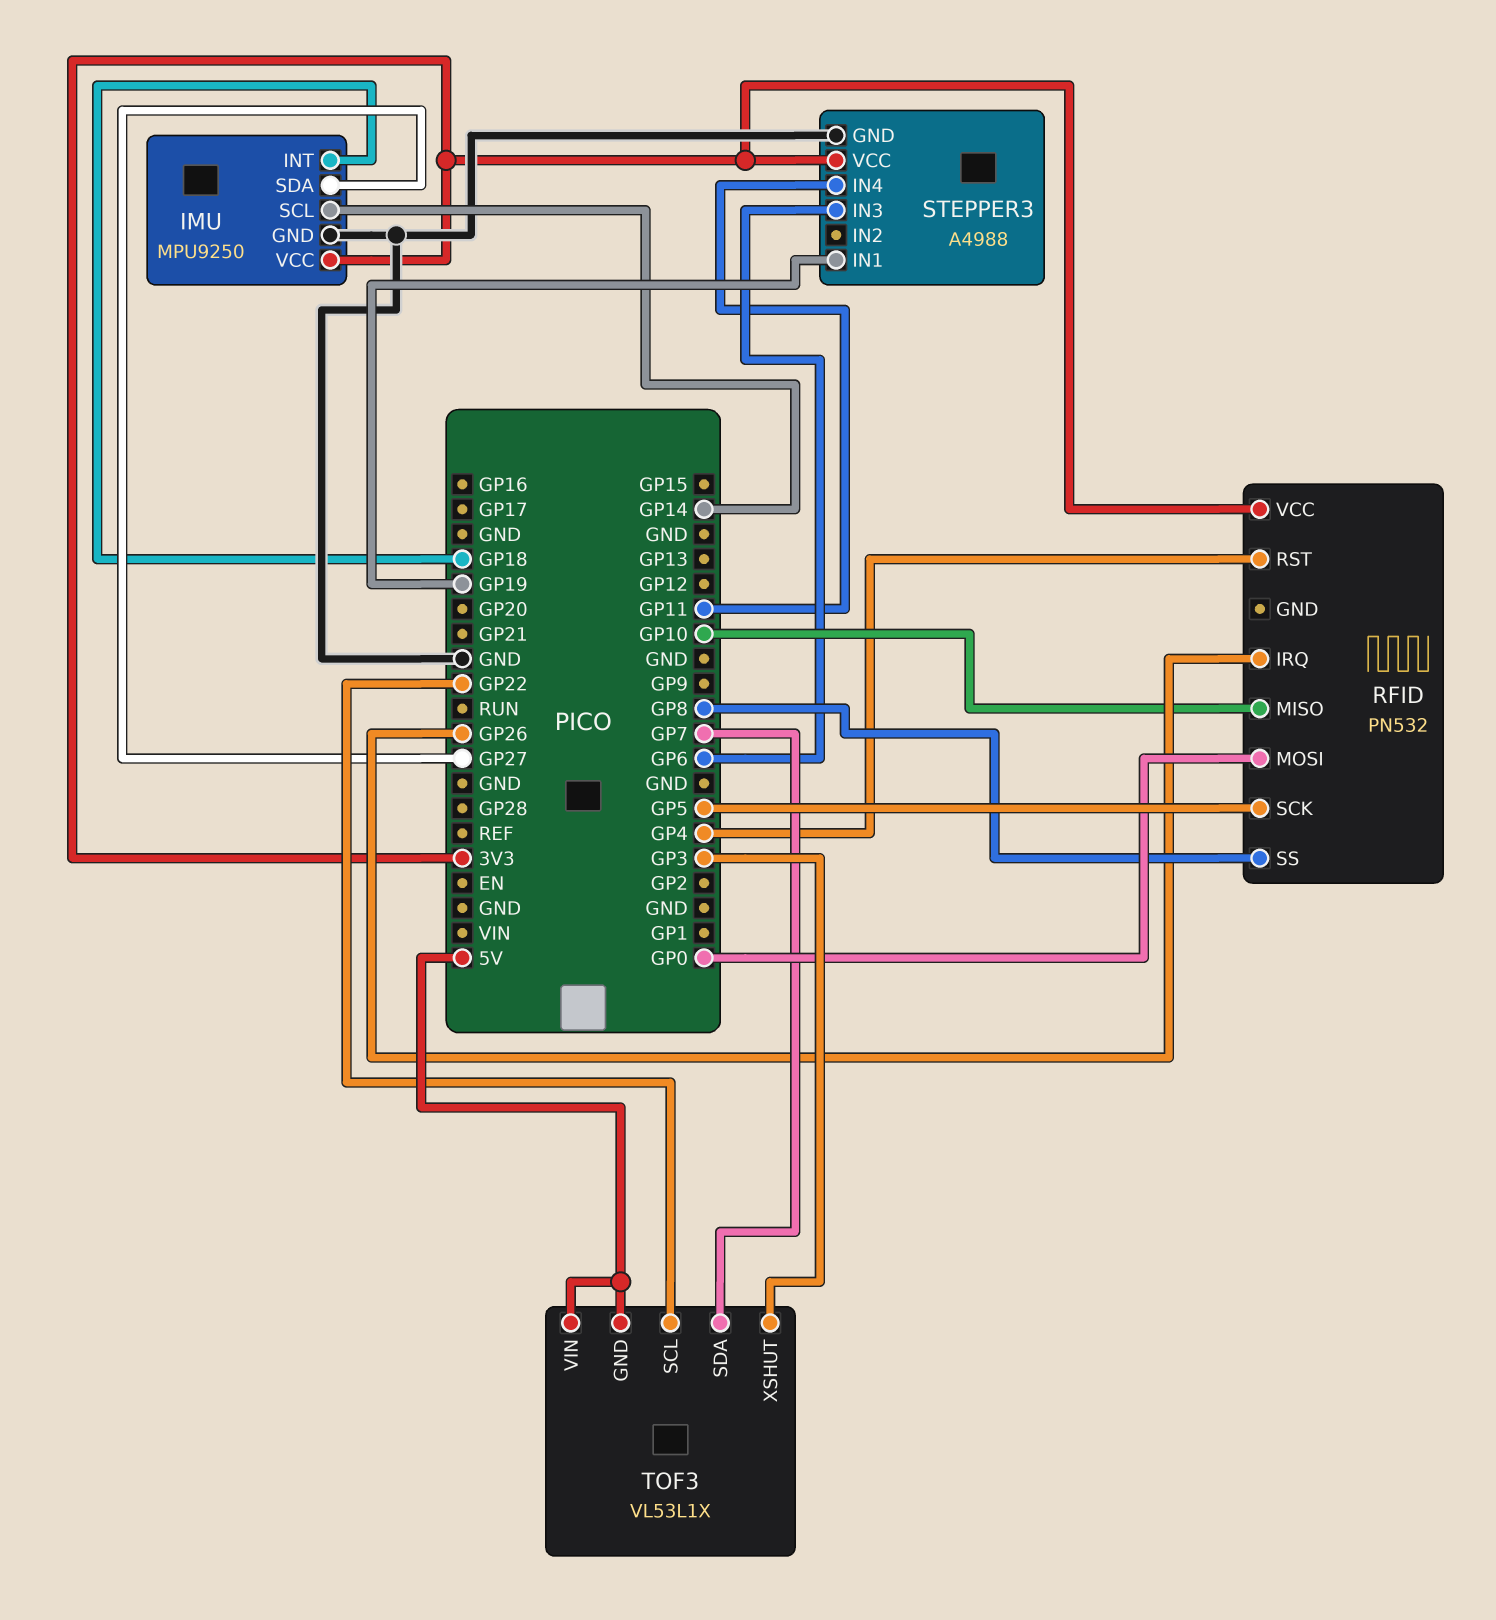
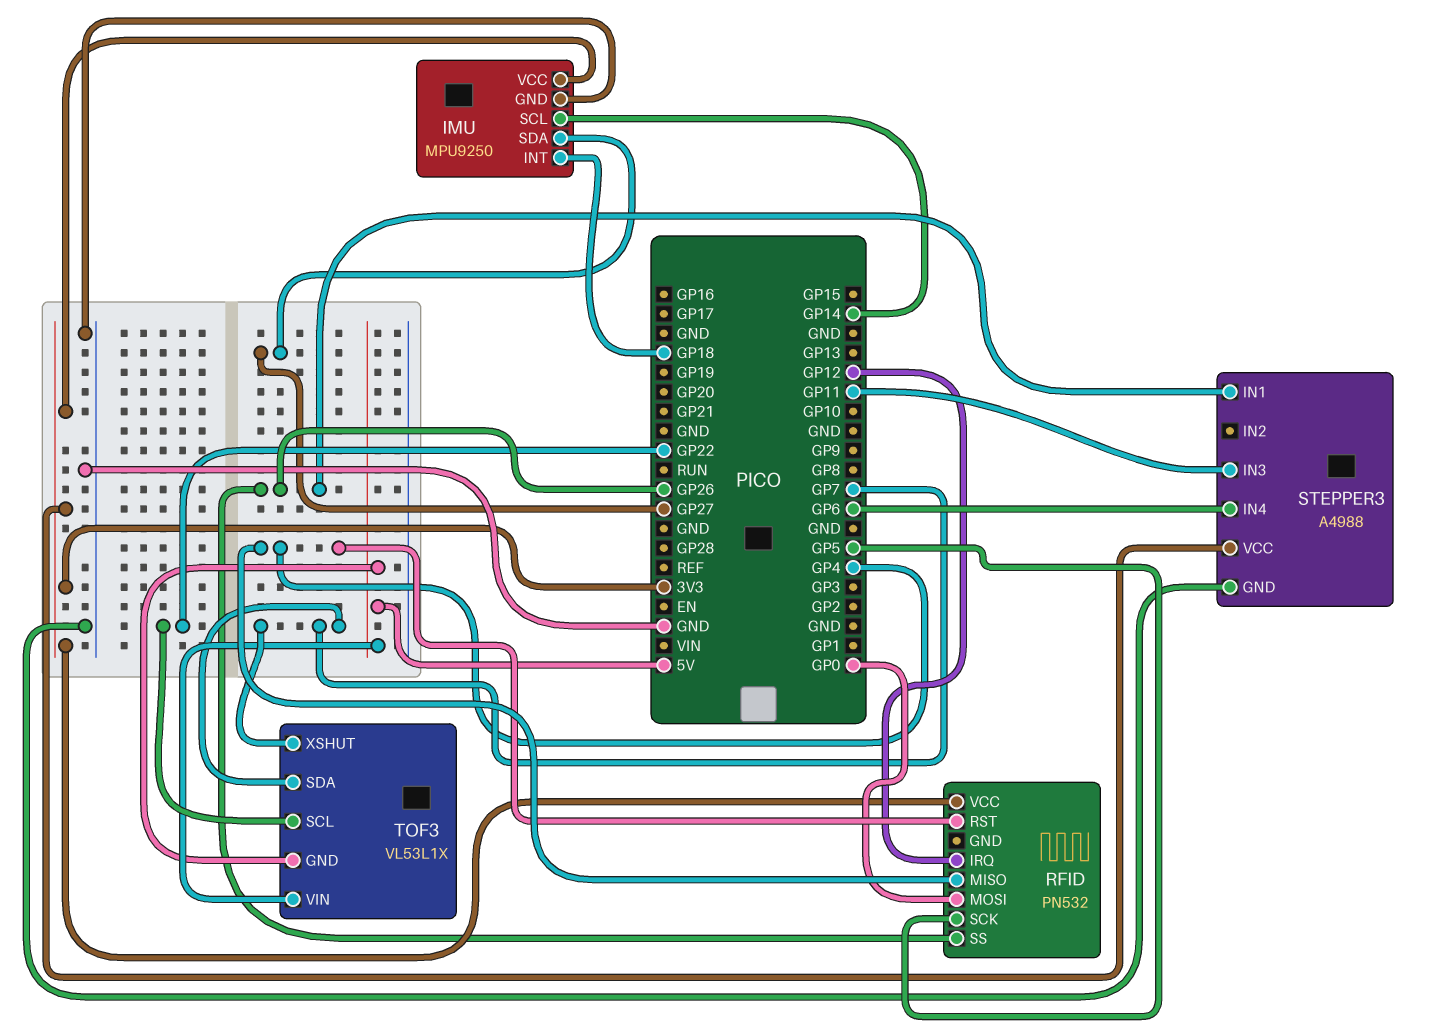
RFID pin IRQ: GP26 -> GP12
RFID pin MISO: GP10 -> GP4
RFID pin SS: GP8 -> GP26
STEPPER3 pin IN1: GP19 -> GP26
STEPPER3 pin IN3: GP6 -> GP11
STEPPER3 pin IN4: GP11 -> GP6
TOF3 pin XSHUT: GP3 -> GP7

